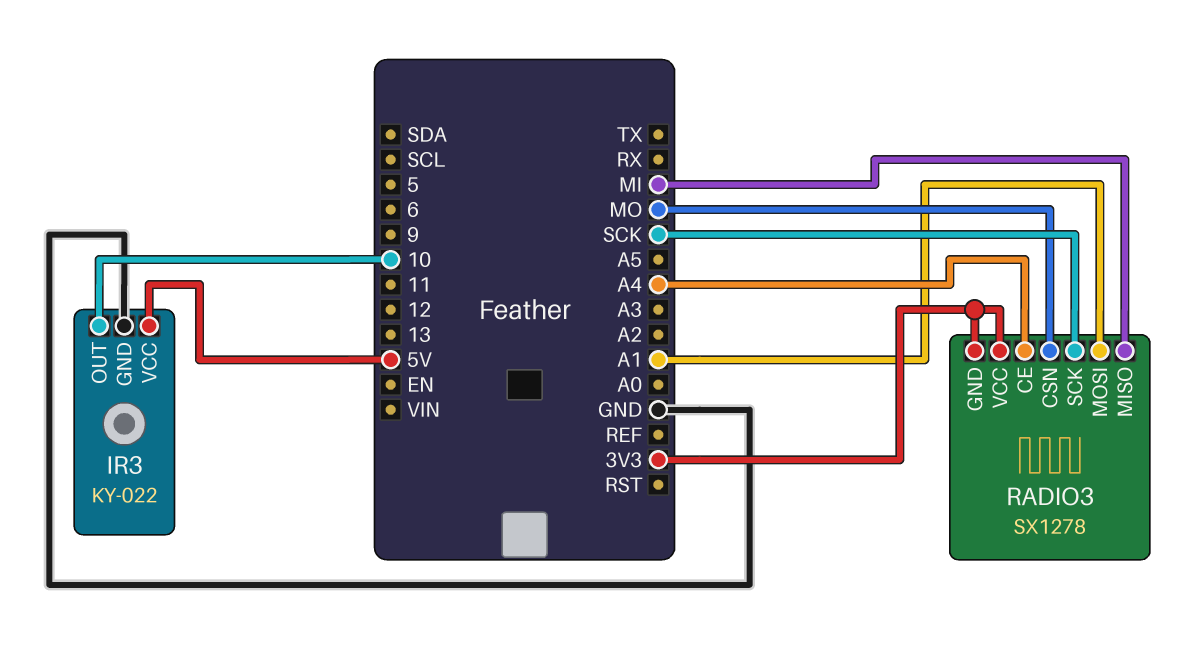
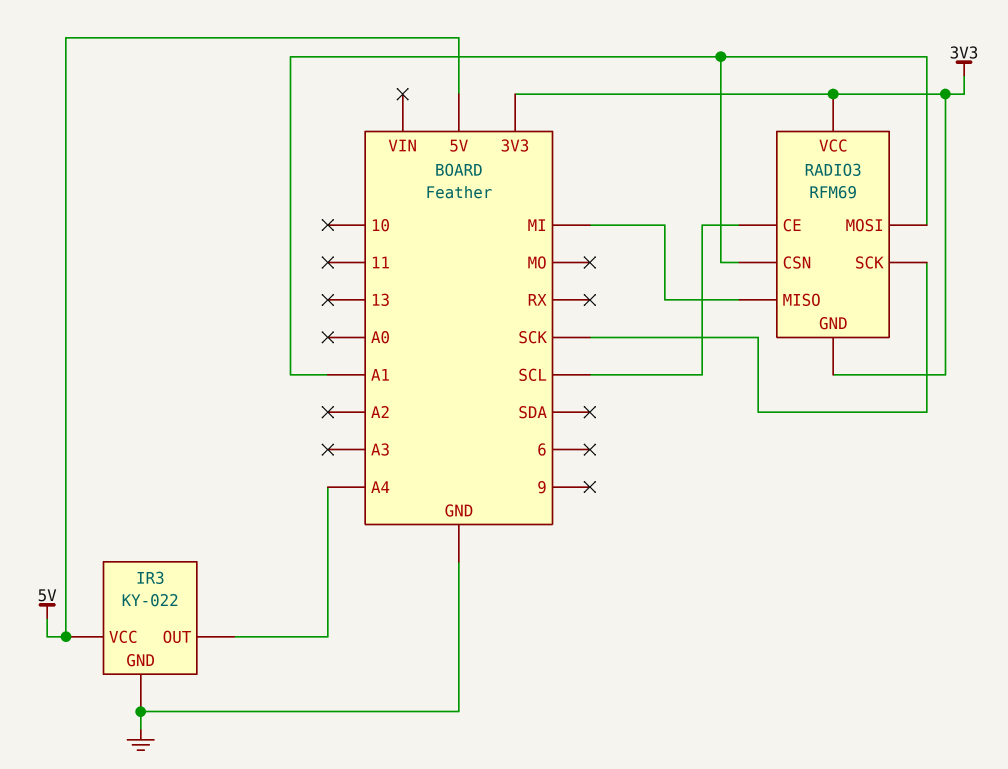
IR3 pin OUT: 10 -> A4
RADIO3: SX1278 -> RFM69
RADIO3 pin CE: A4 -> SCL
RADIO3 pin CSN: MO -> A1

